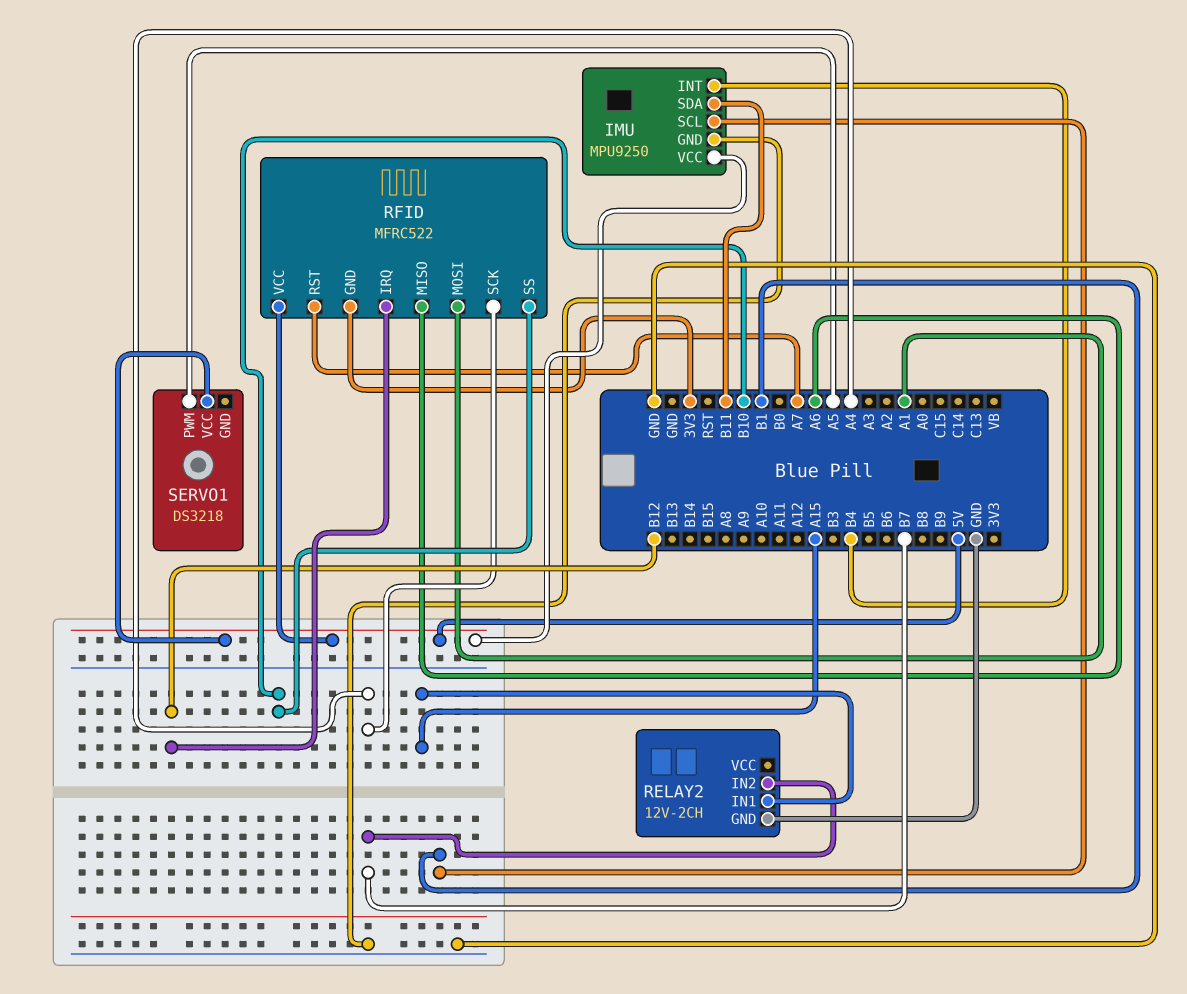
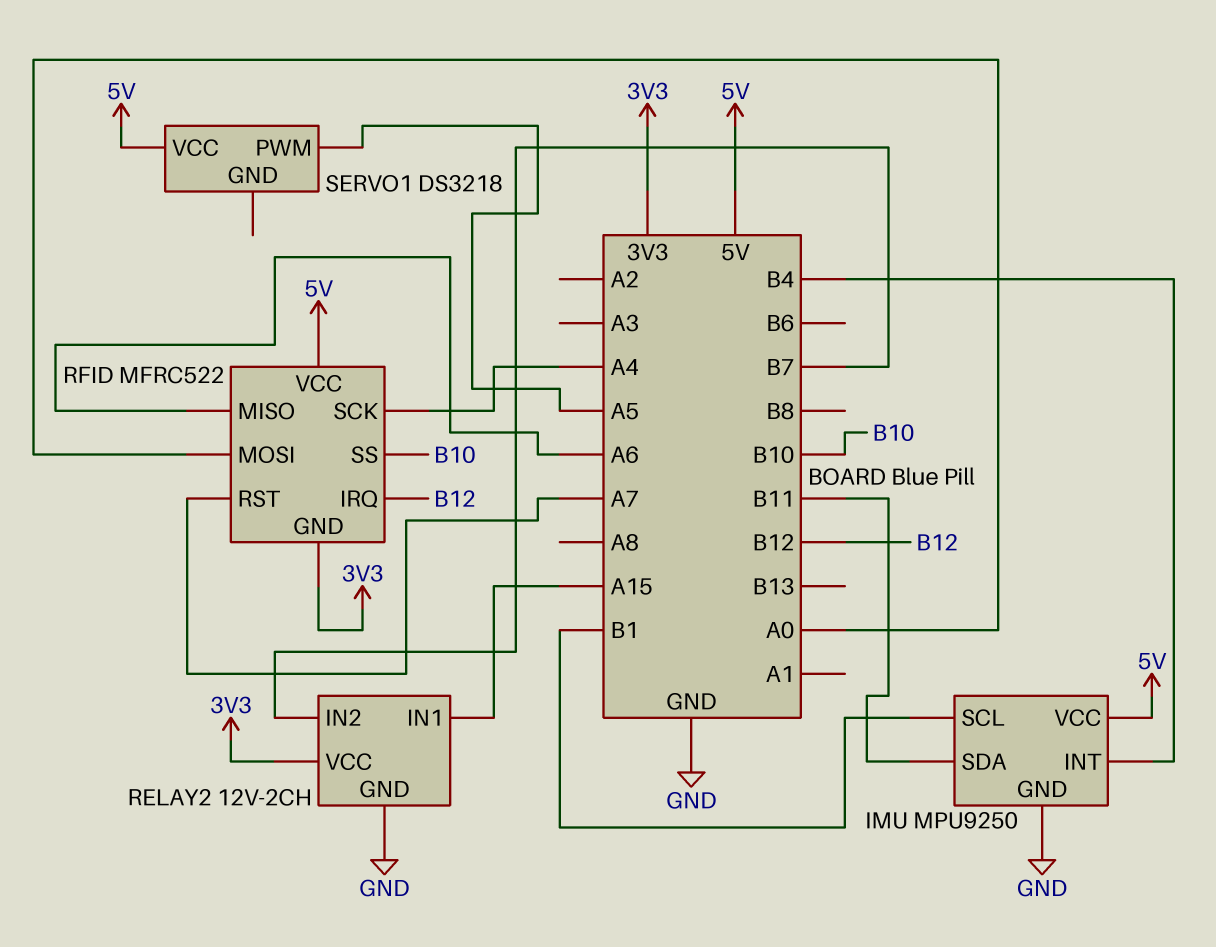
RELAY2 pin VCC: none -> 3V3
RFID pin MOSI: A1 -> A0

